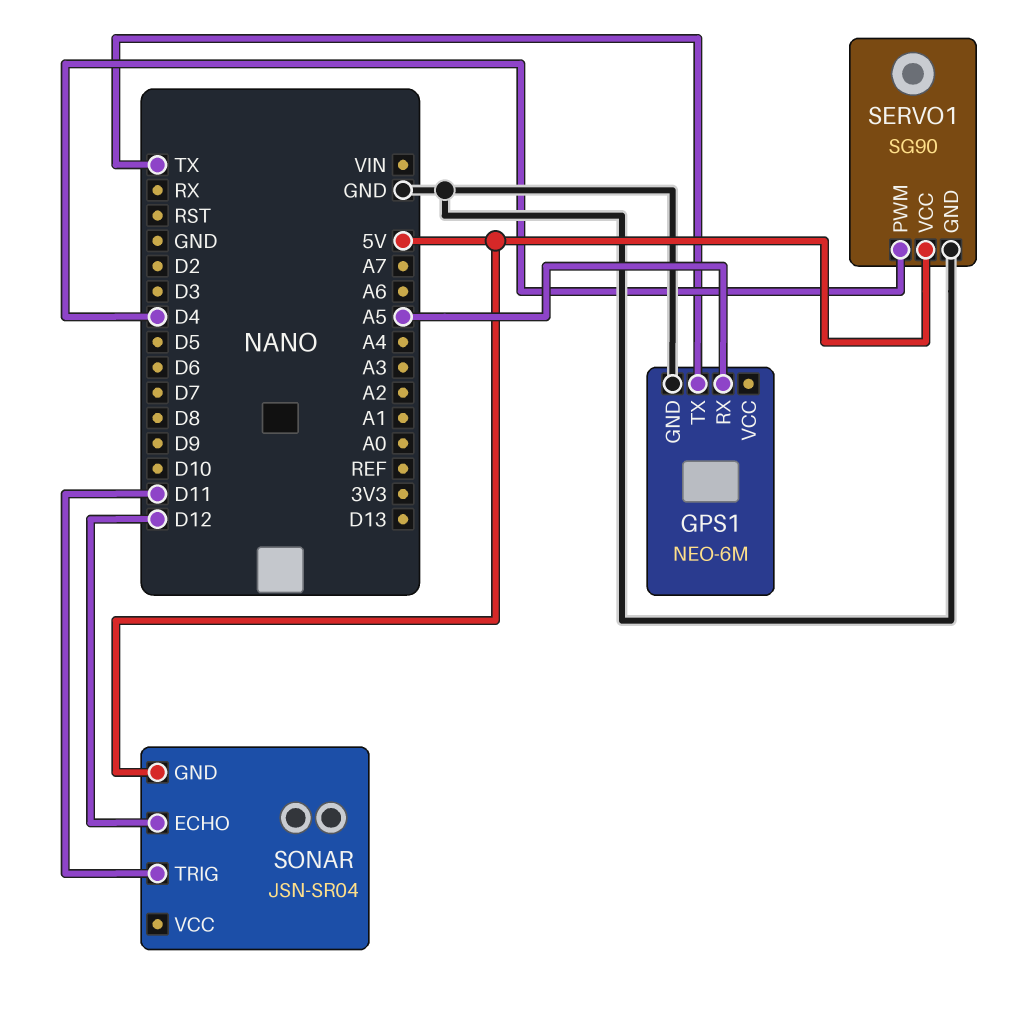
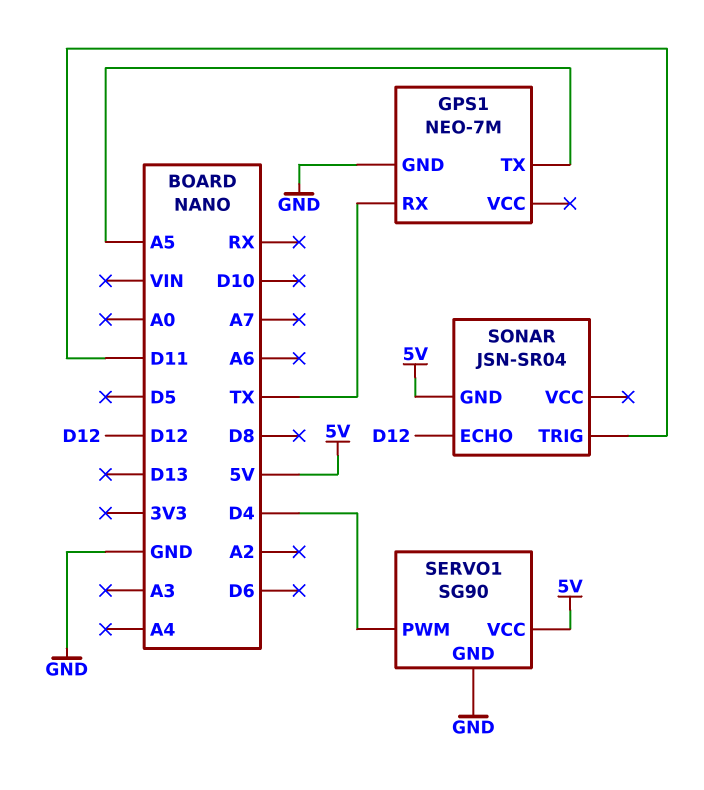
GPS1: NEO-6M -> NEO-7M
GPS1 pin RX: A5 -> TX
GPS1 pin TX: TX -> A5

